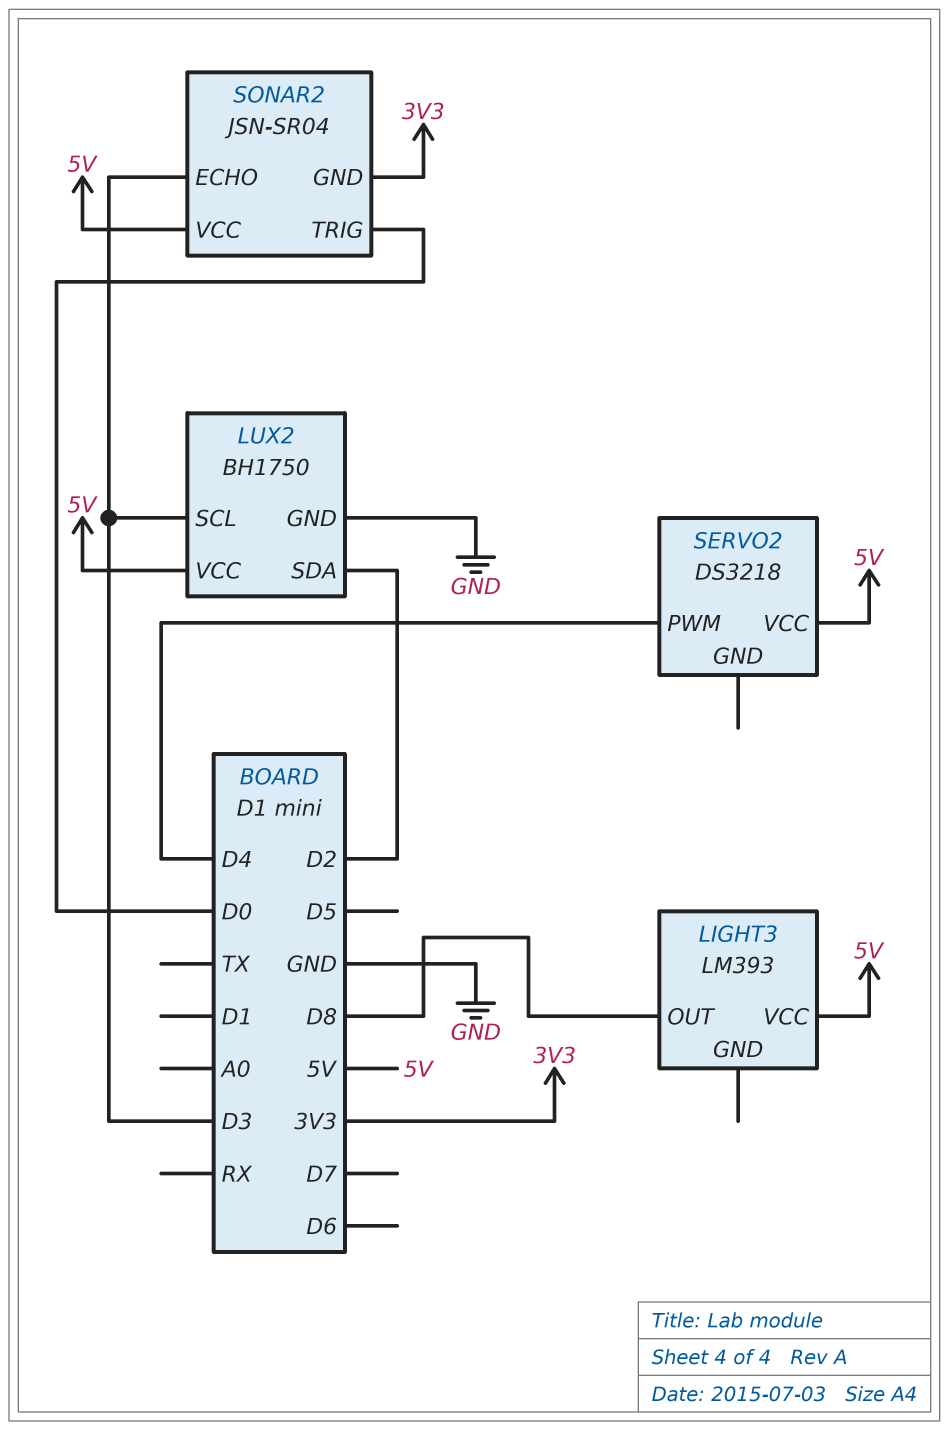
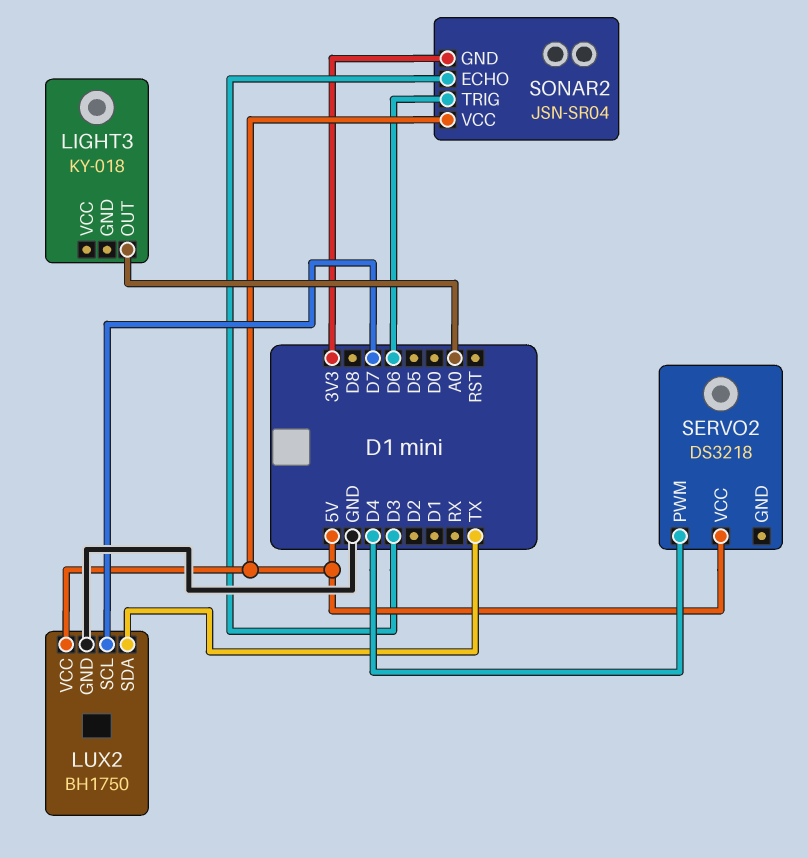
LIGHT3: LM393 -> KY-018
LIGHT3 pin OUT: D8 -> A0
LIGHT3 pin VCC: 5V -> none
LUX2 pin SCL: D3 -> D7
LUX2 pin SDA: D2 -> TX
SONAR2 pin TRIG: D0 -> D6

